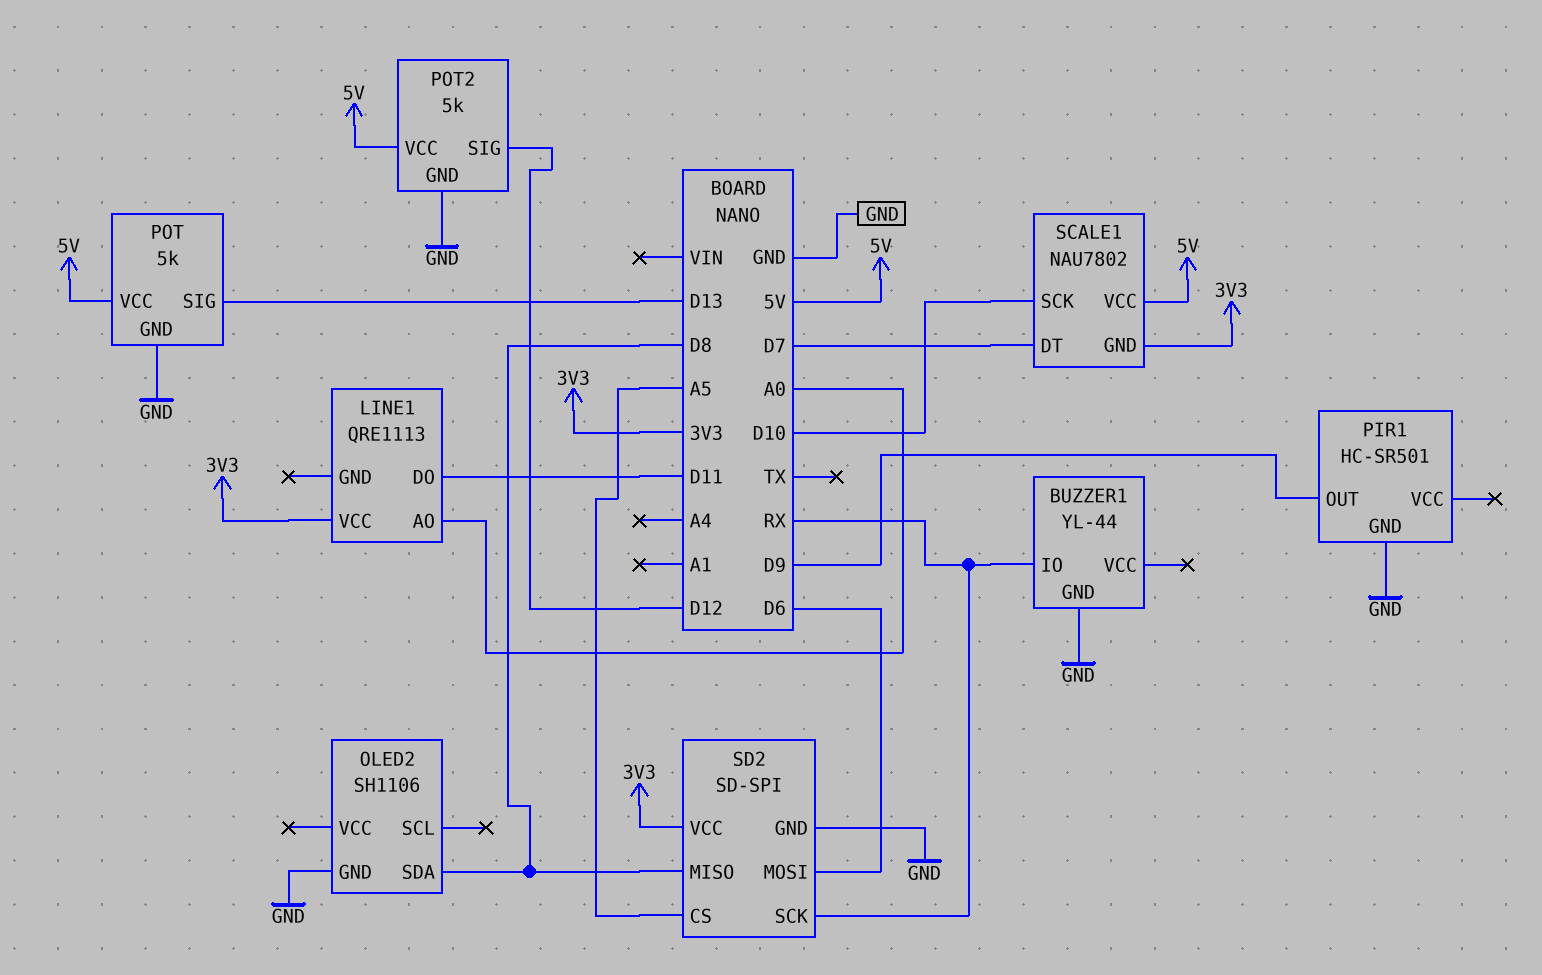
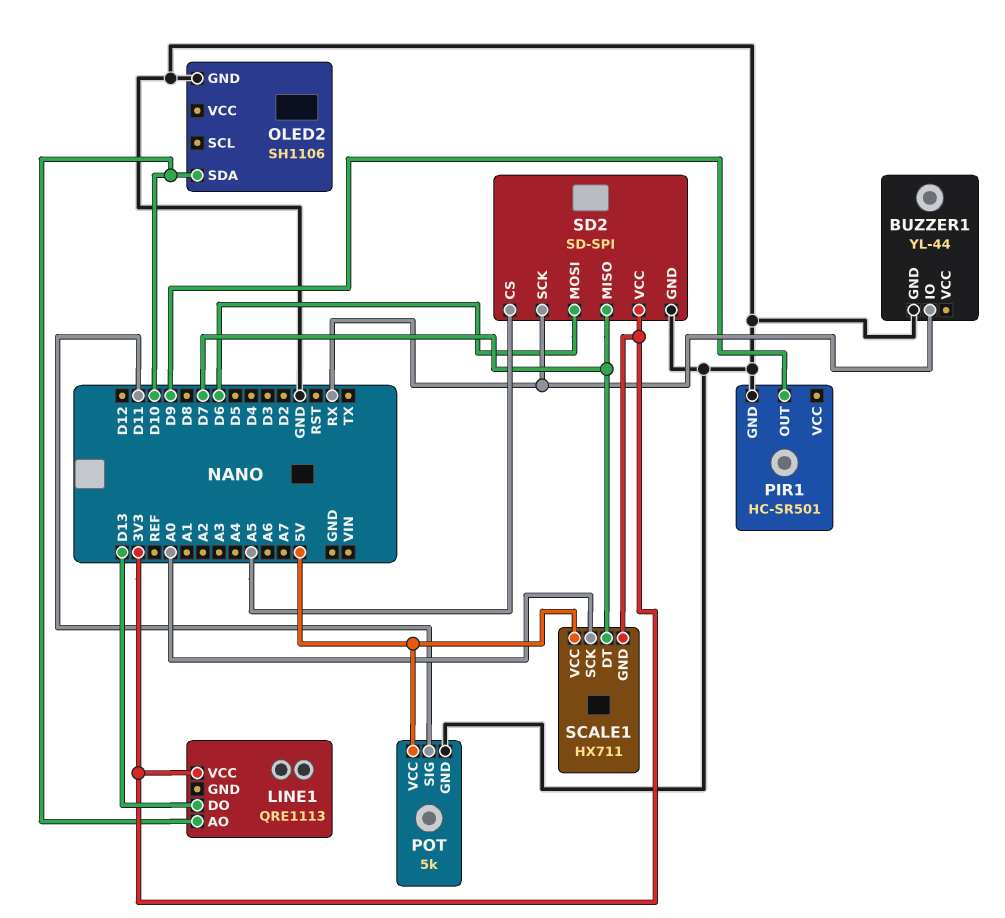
LINE1 pin AO: A0 -> D10
LINE1 pin DO: D11 -> D13
OLED2 pin SDA: D8 -> D10
POT pin SIG: D13 -> D11
POT2: 5k -> none
POT2 pin GND: GND -> none
POT2 pin SIG: D12 -> none
POT2 pin VCC: 5V -> none
SCALE1: NAU7802 -> HX711
SCALE1 pin SCK: D10 -> A0
SD2 pin MISO: D8 -> D7

